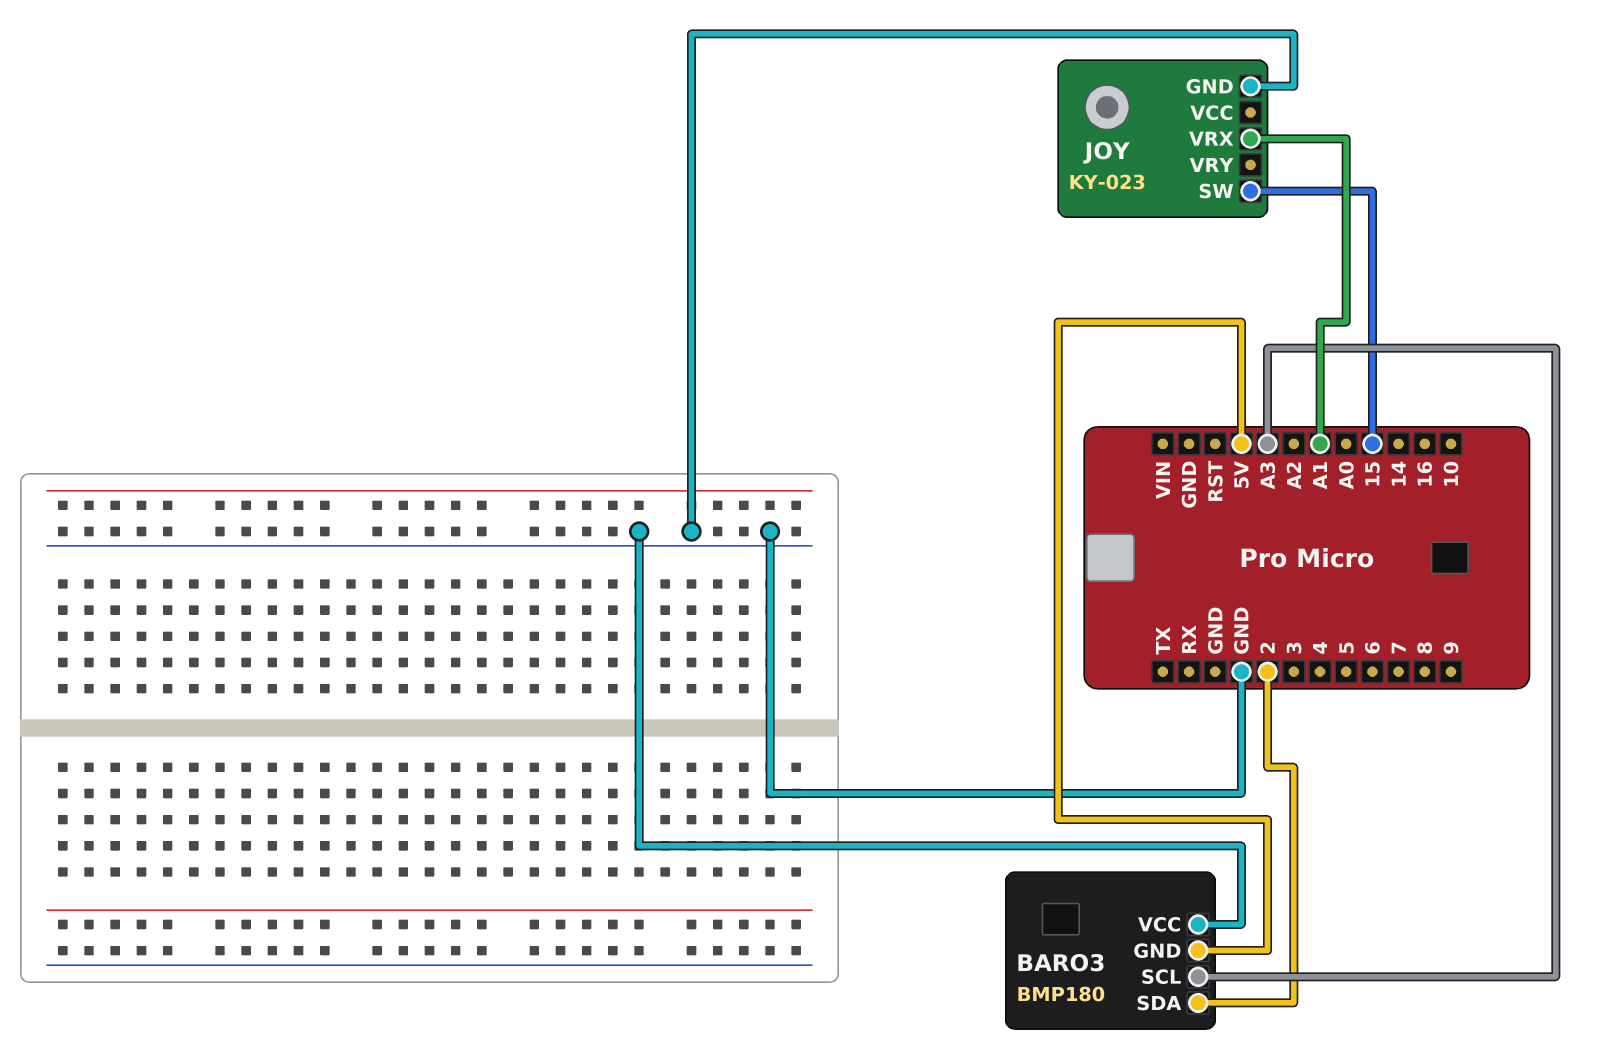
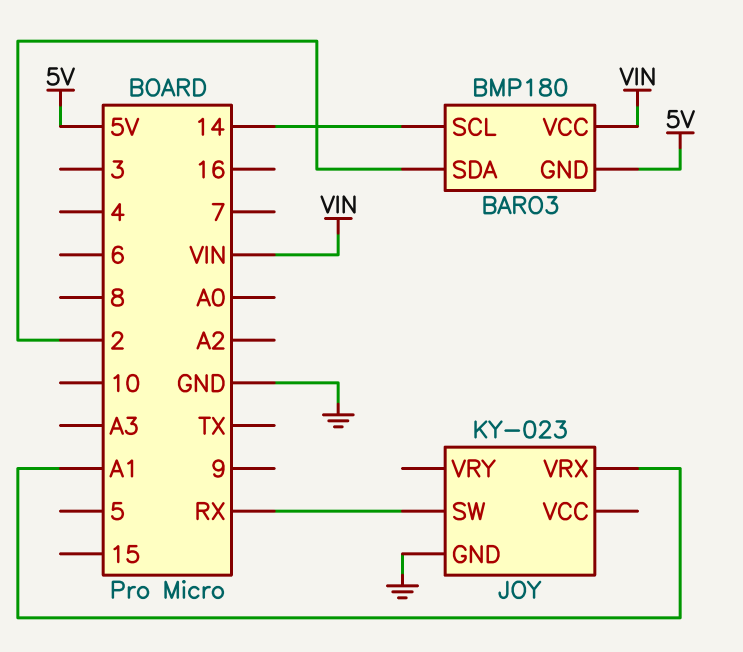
BARO3 pin SCL: A3 -> 14
BARO3 pin VCC: GND -> VIN
JOY pin SW: 15 -> RX

